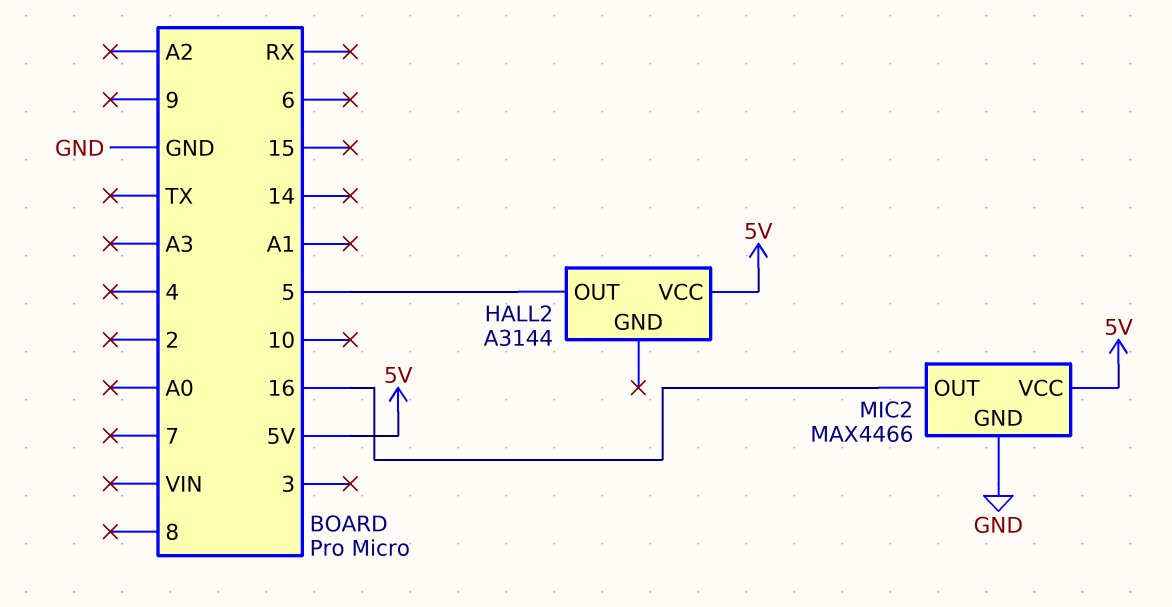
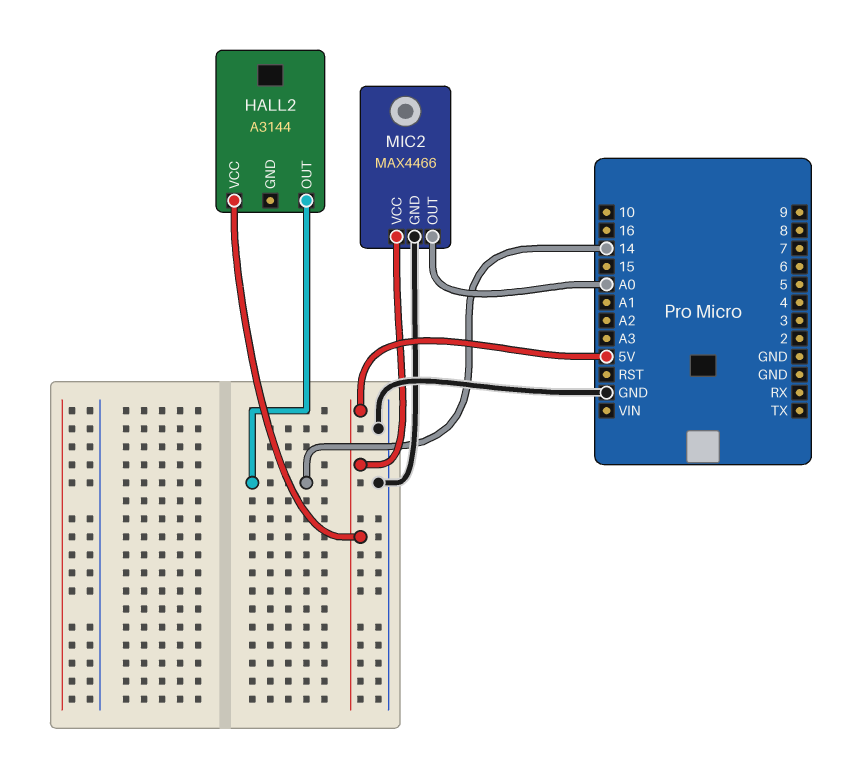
HALL2 pin OUT: 5 -> 14
MIC2 pin OUT: 16 -> A0

